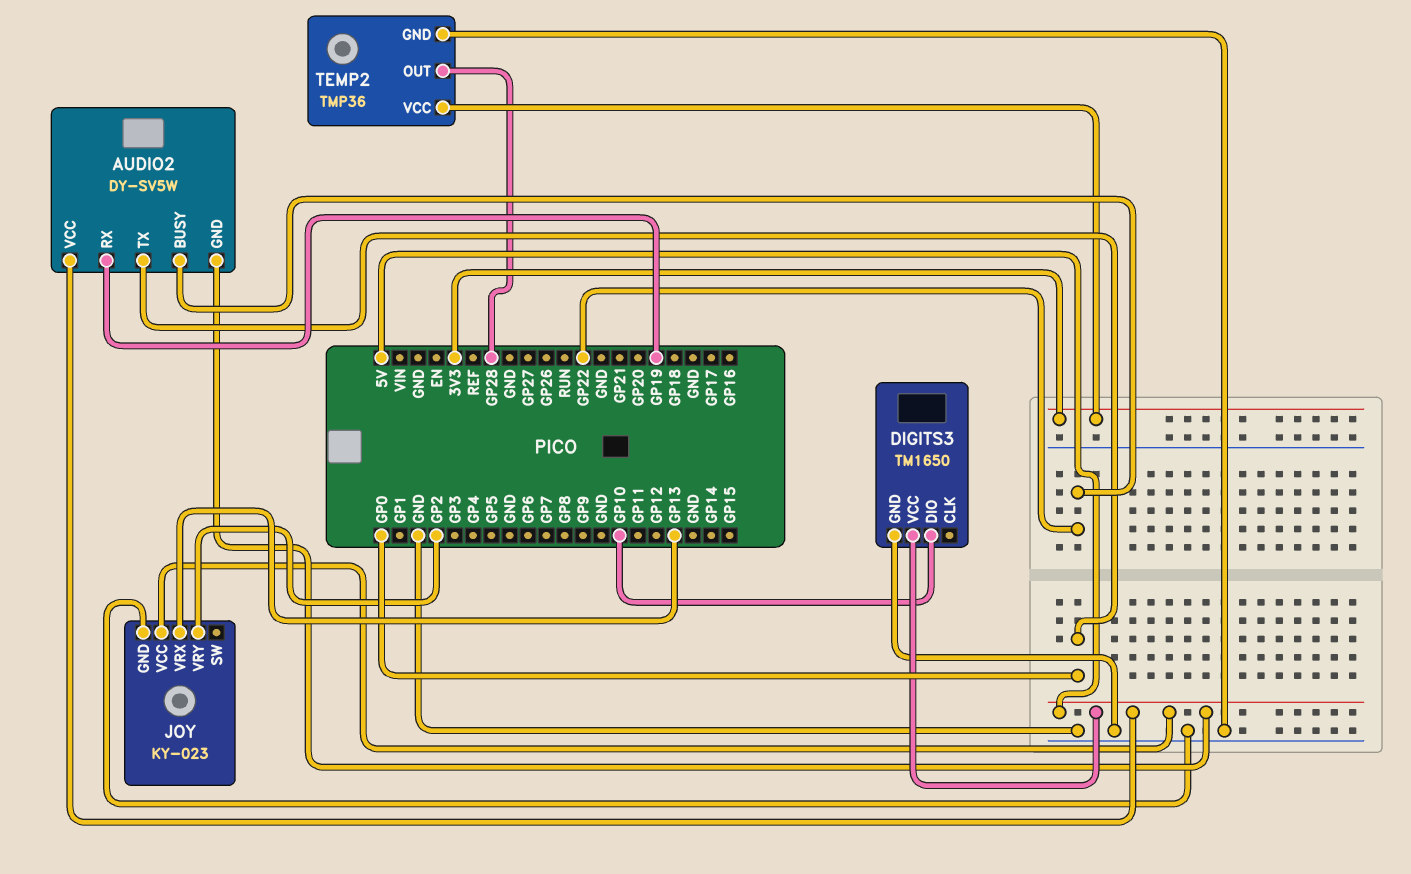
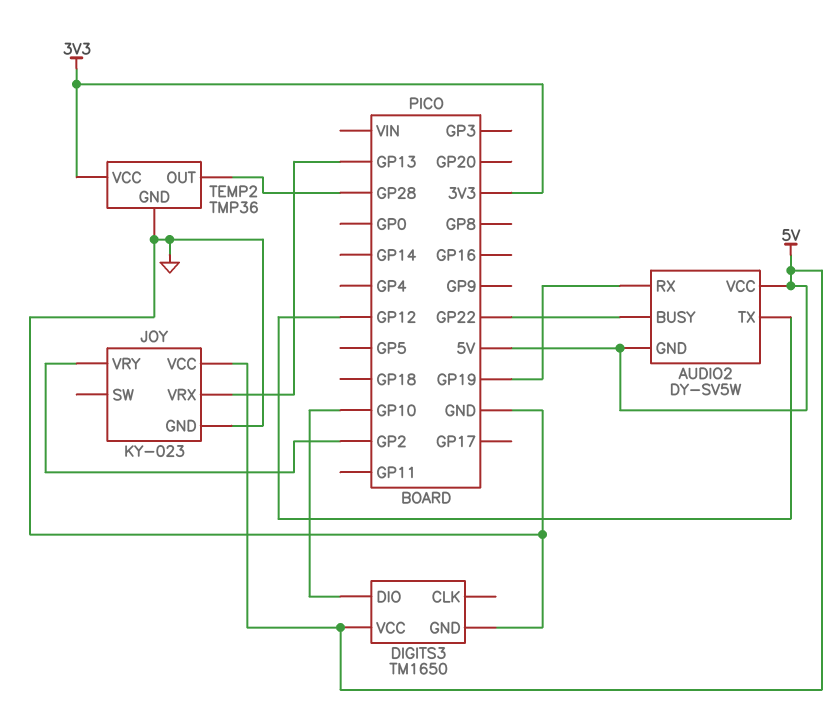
AUDIO2 pin TX: GP0 -> GP12

